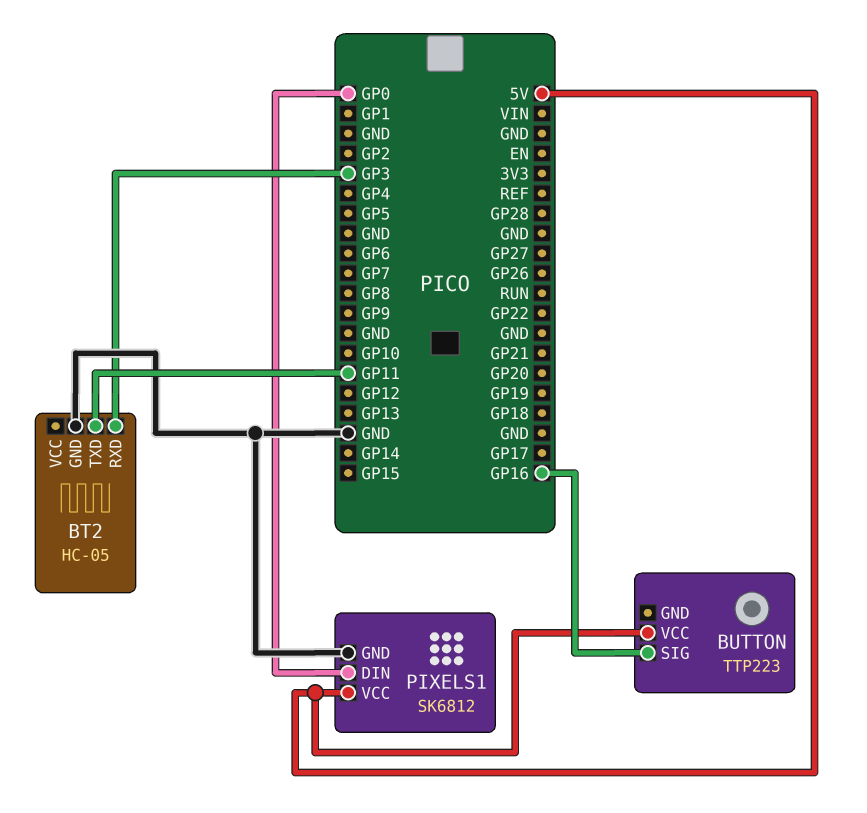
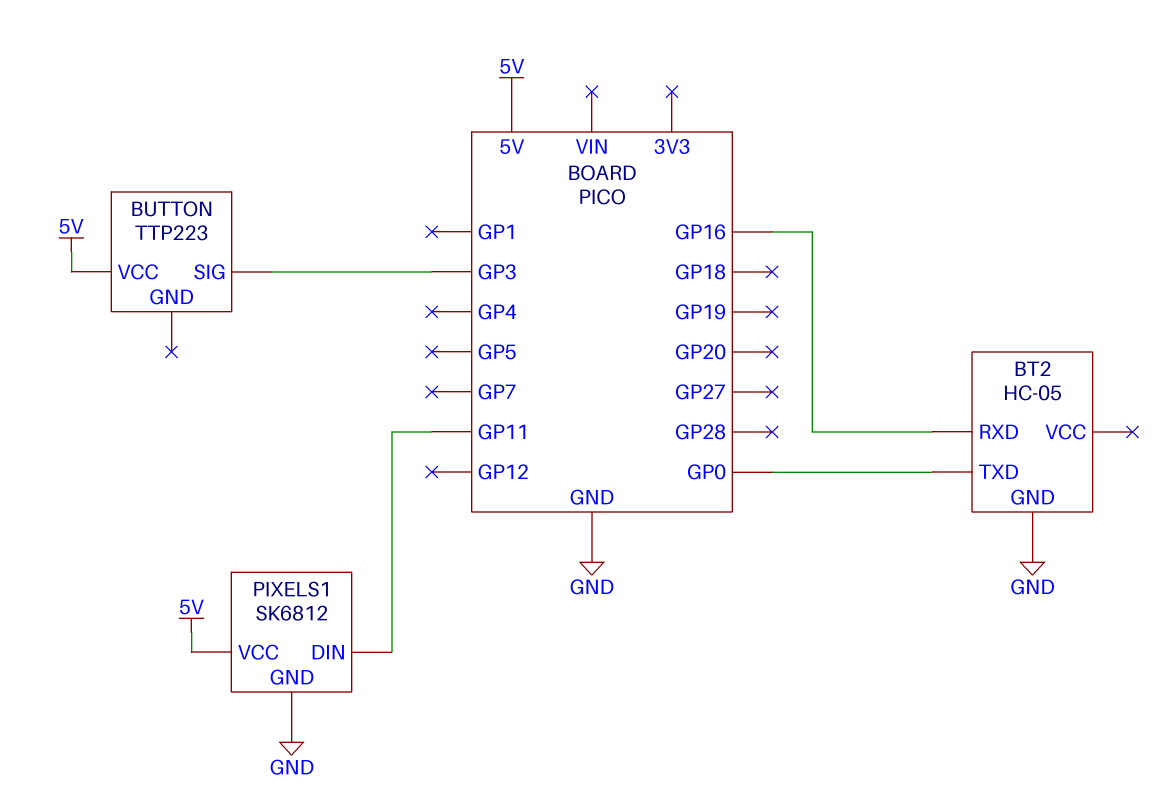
BT2 pin RXD: GP3 -> GP16
BT2 pin TXD: GP11 -> GP0
BUTTON pin SIG: GP16 -> GP3
PIXELS1 pin DIN: GP0 -> GP11

